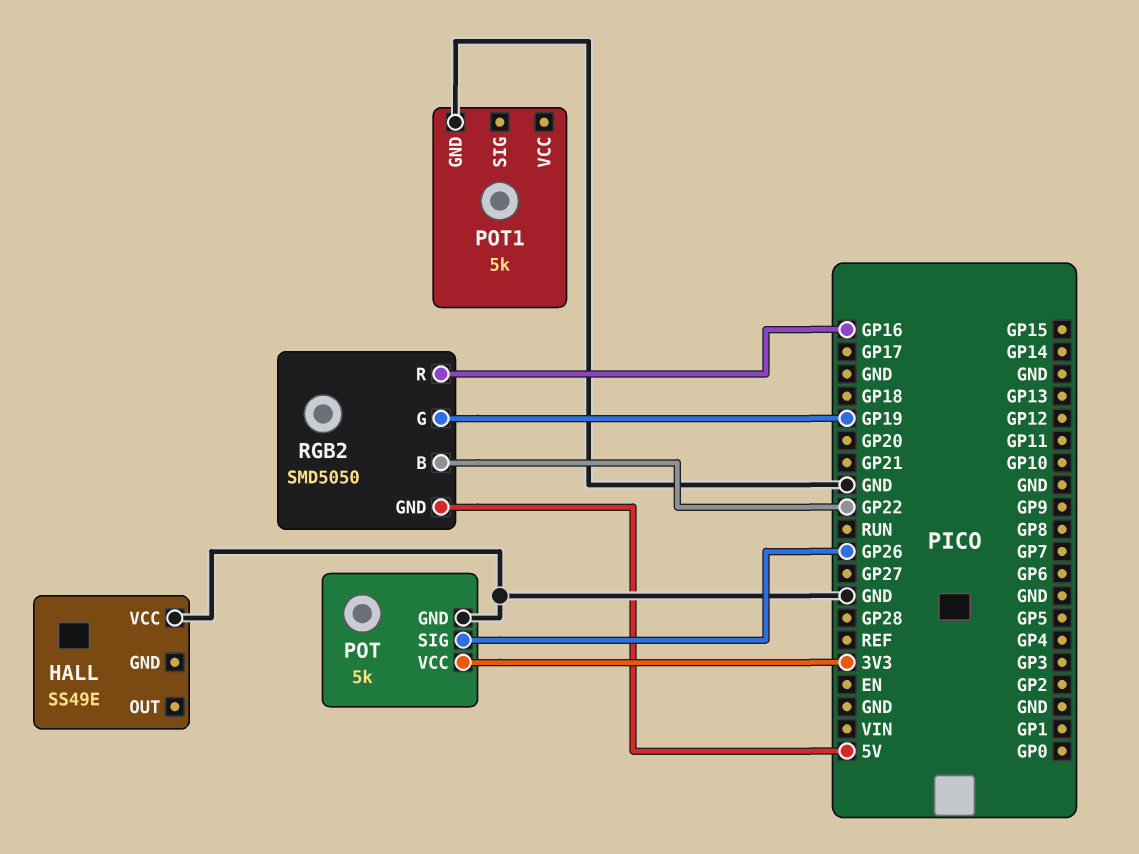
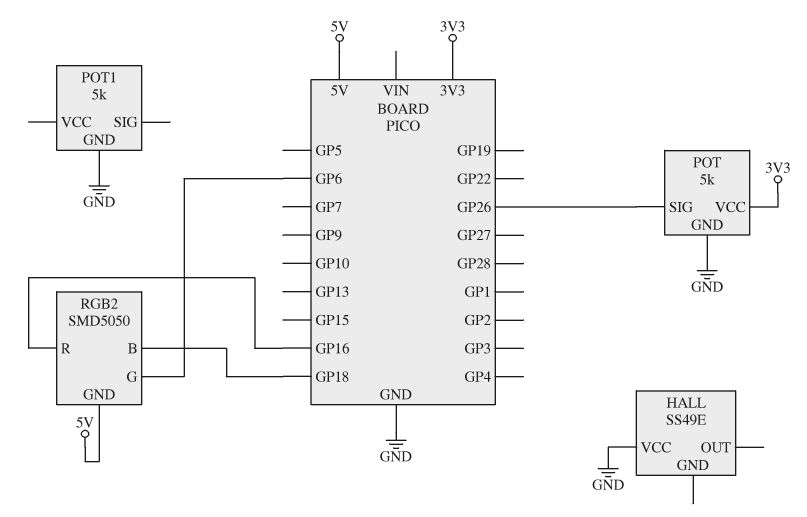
RGB2 pin B: GP22 -> GP18
RGB2 pin G: GP19 -> GP6

